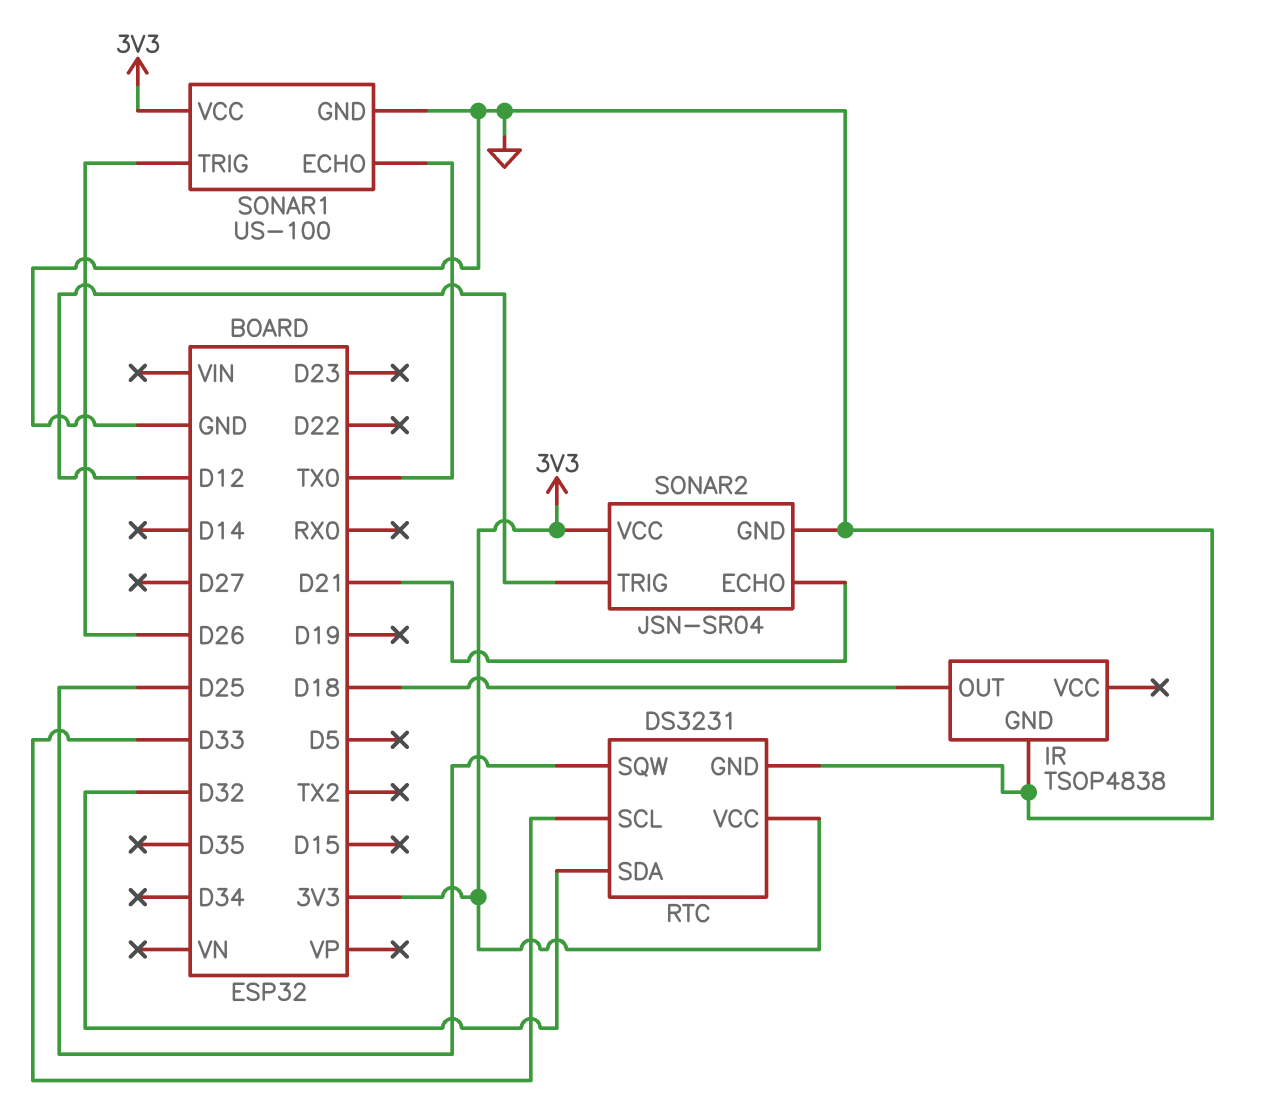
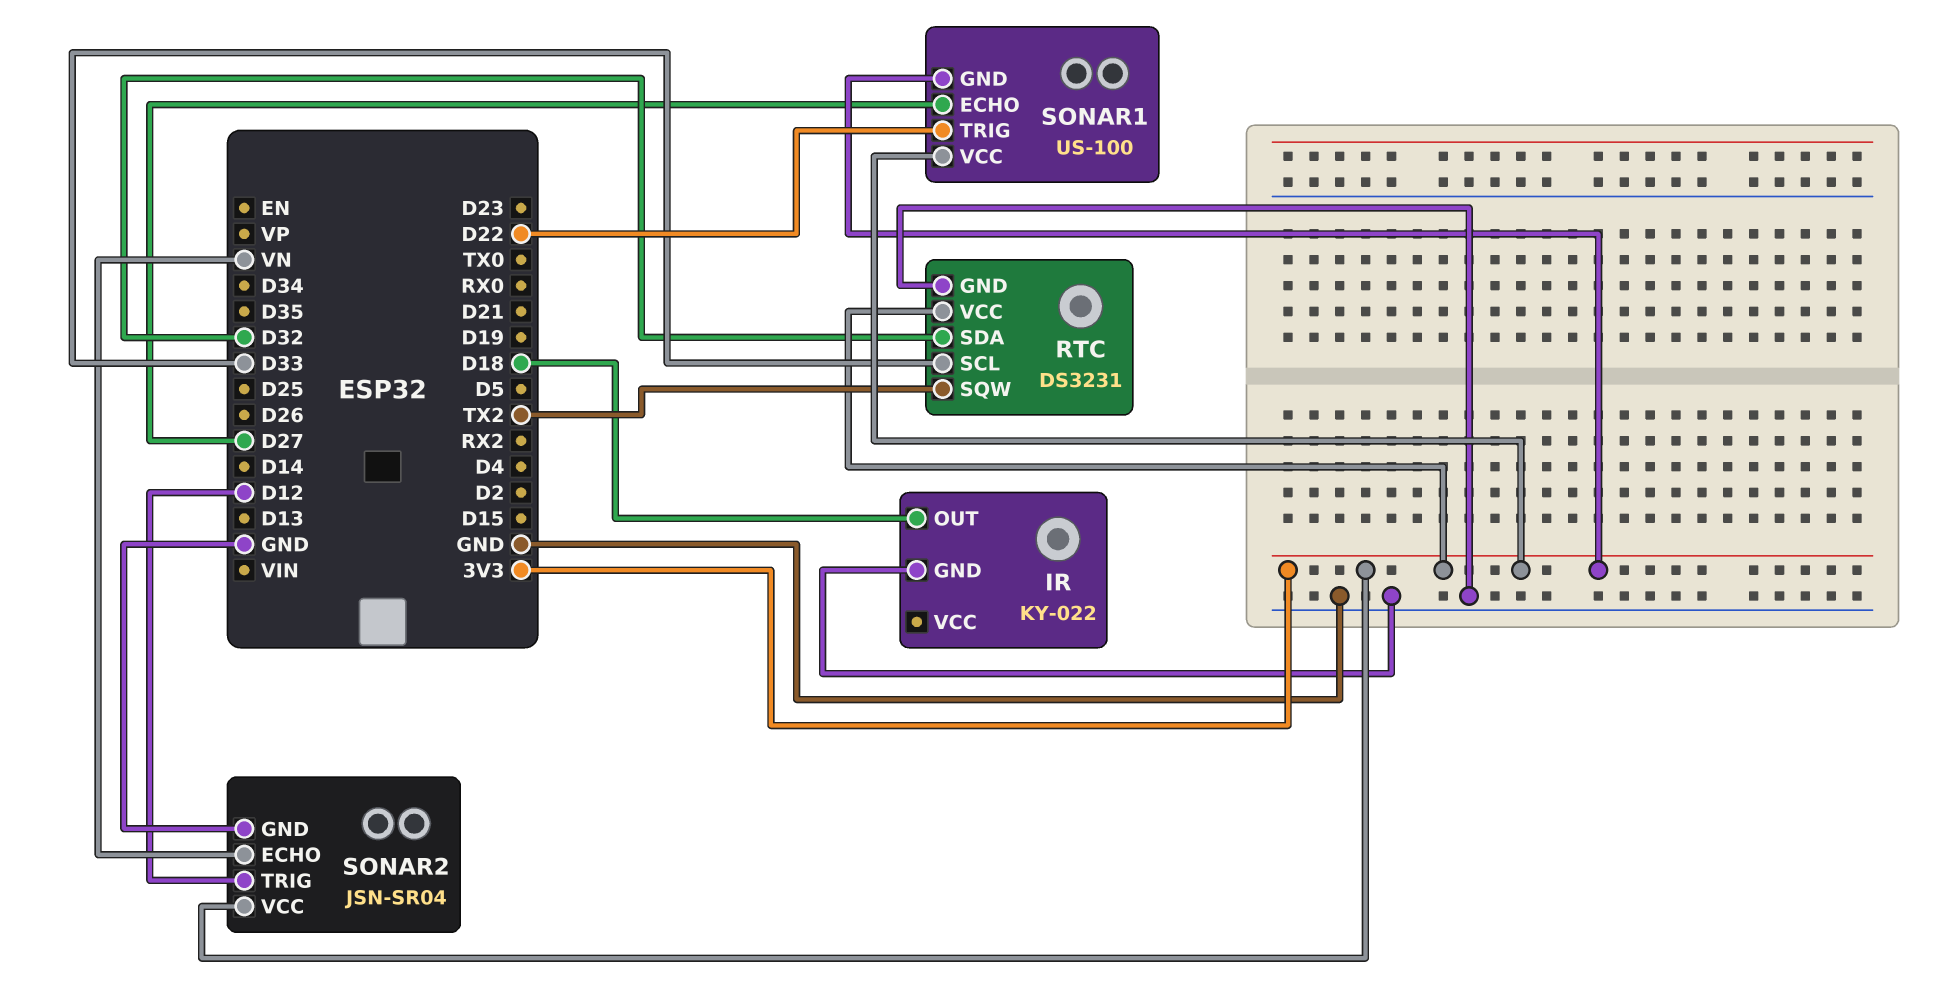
IR: TSOP4838 -> KY-022
RTC pin SQW: D25 -> TX2
SONAR1 pin ECHO: TX0 -> D27
SONAR1 pin GND: GND -> 3V3
SONAR1 pin TRIG: D26 -> D22
SONAR2 pin ECHO: D21 -> VN

